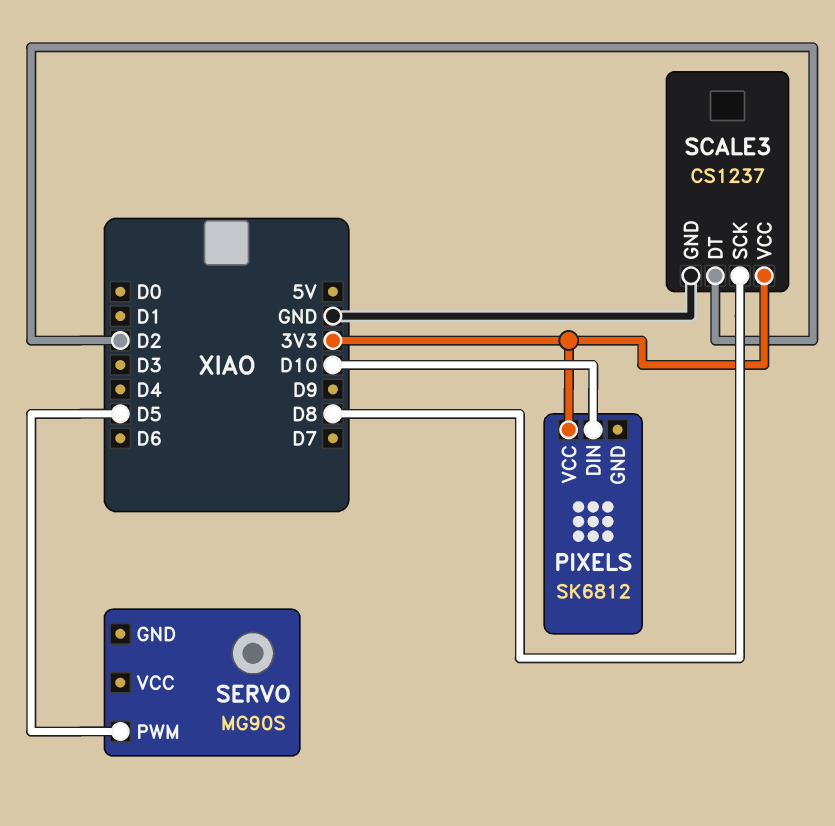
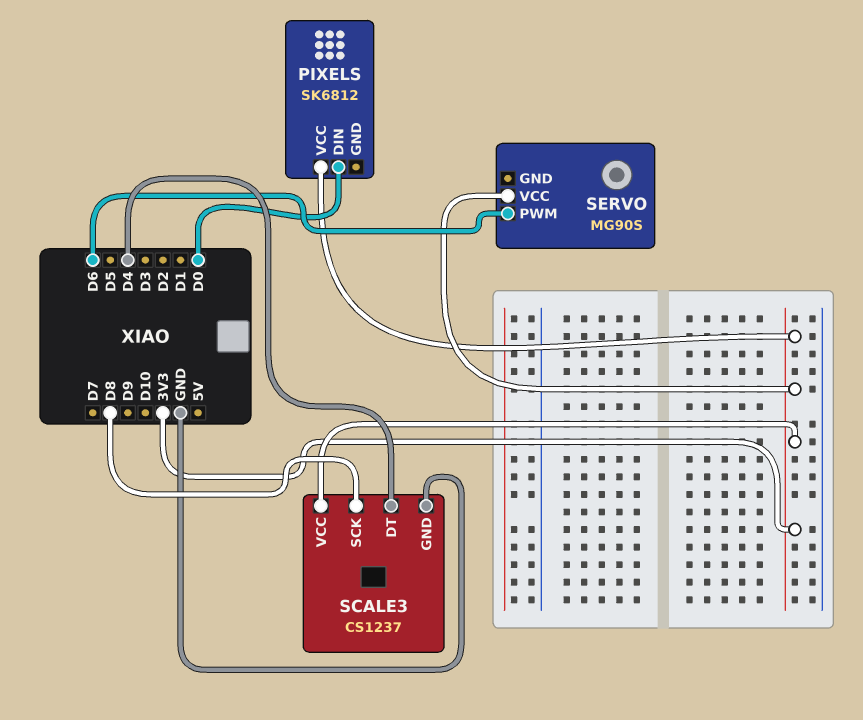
PIXELS pin DIN: D10 -> D0
SCALE3 pin DT: D2 -> D4
SERVO pin PWM: D5 -> D6
SERVO pin VCC: none -> 3V3

